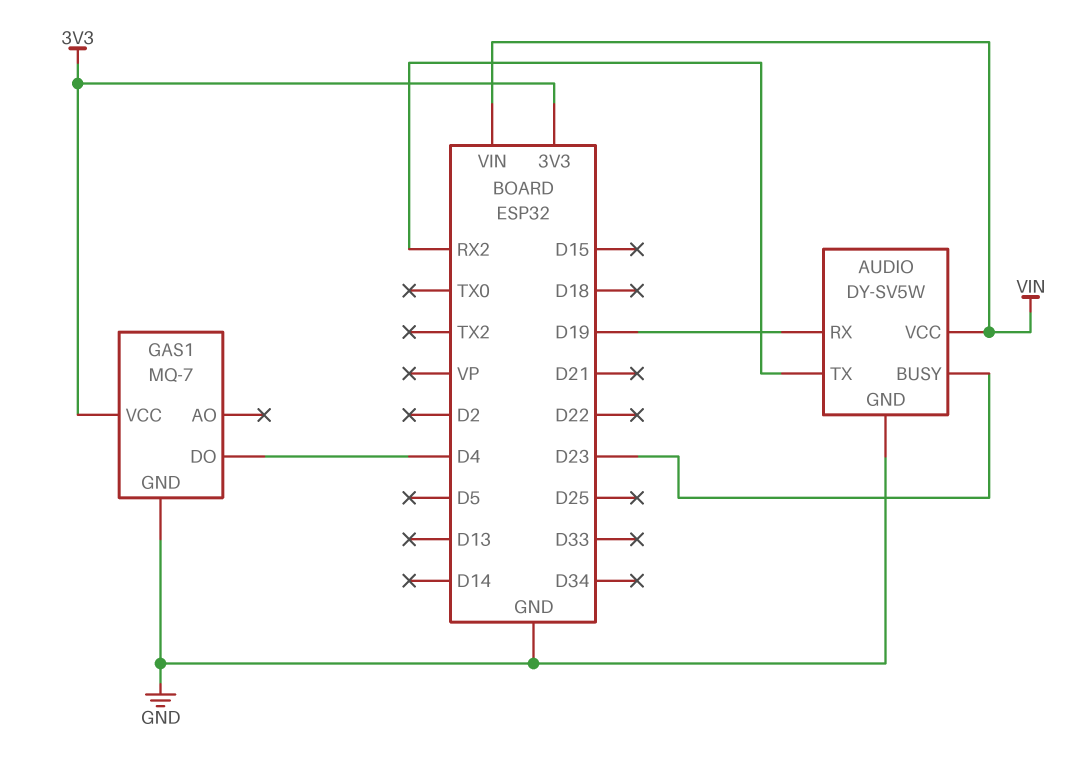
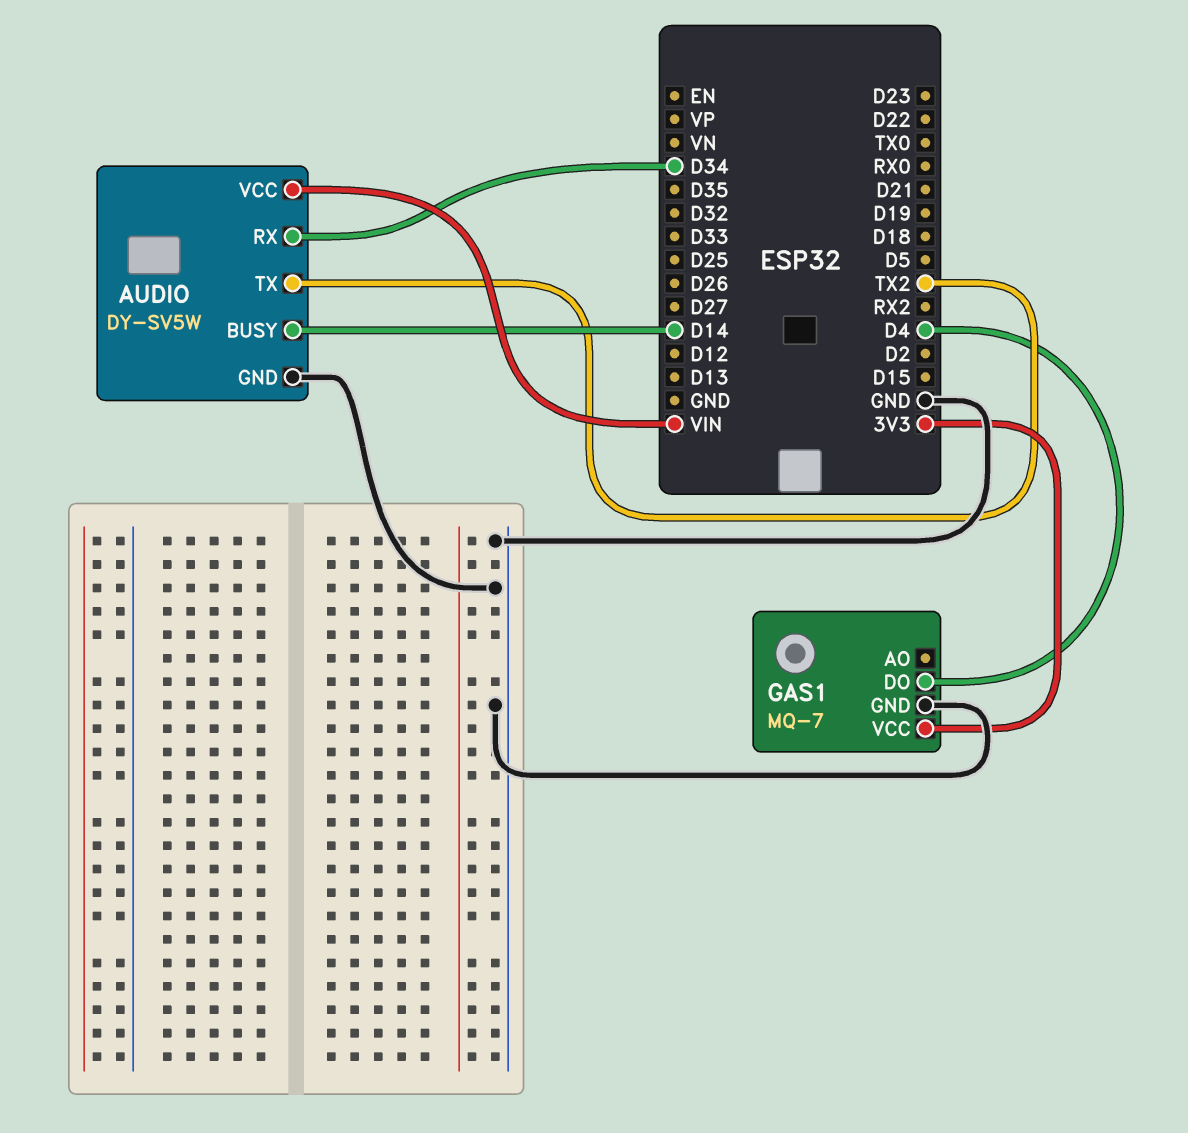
AUDIO pin BUSY: D23 -> D14
AUDIO pin RX: D19 -> D34
AUDIO pin TX: RX2 -> TX2

